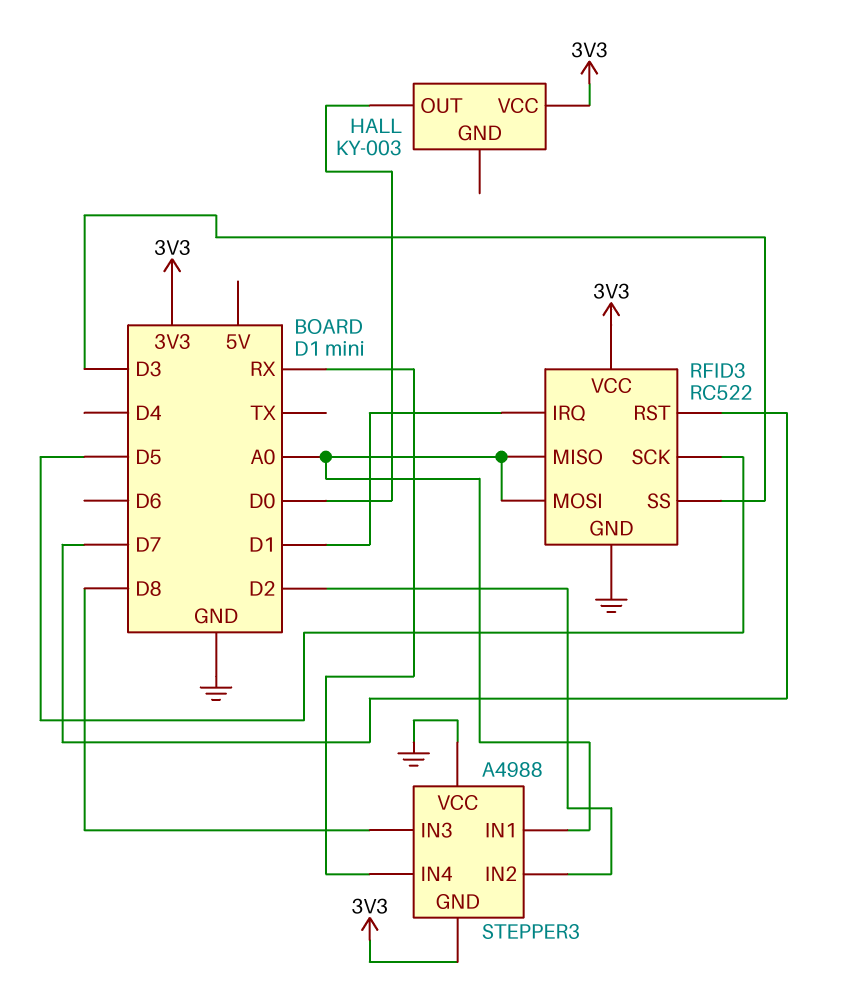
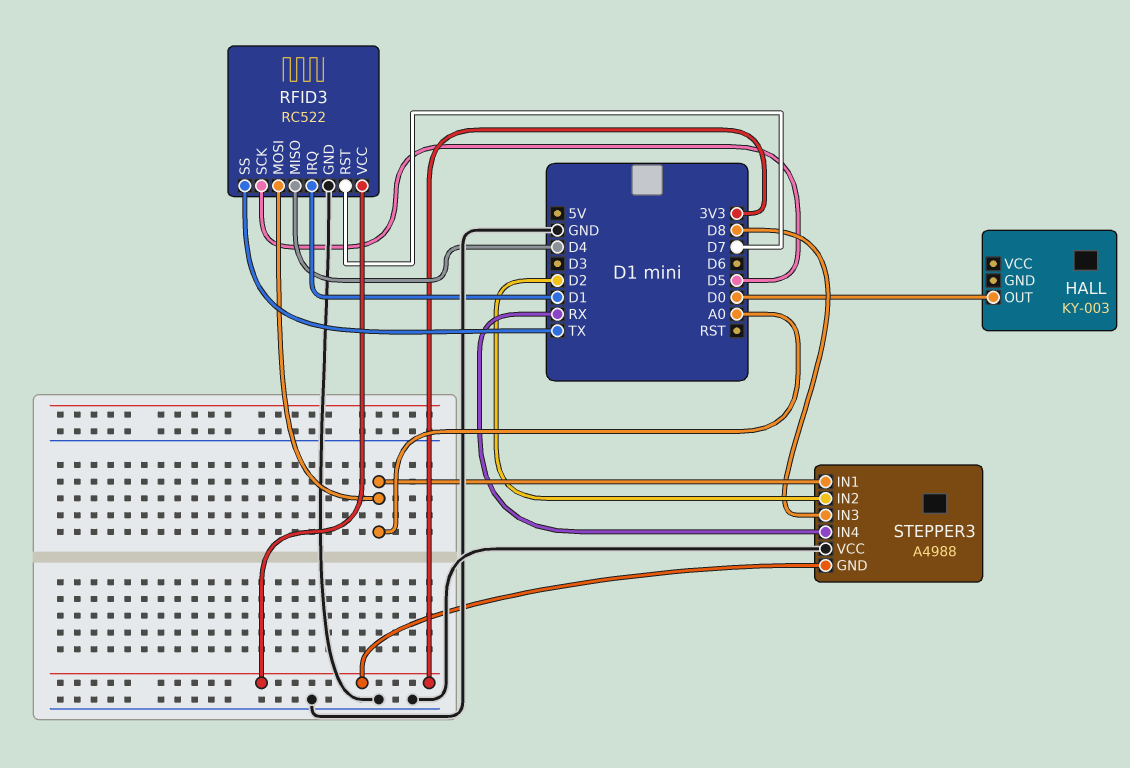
HALL pin VCC: 3V3 -> none
RFID3 pin MISO: A0 -> D4
RFID3 pin SS: D3 -> TX

